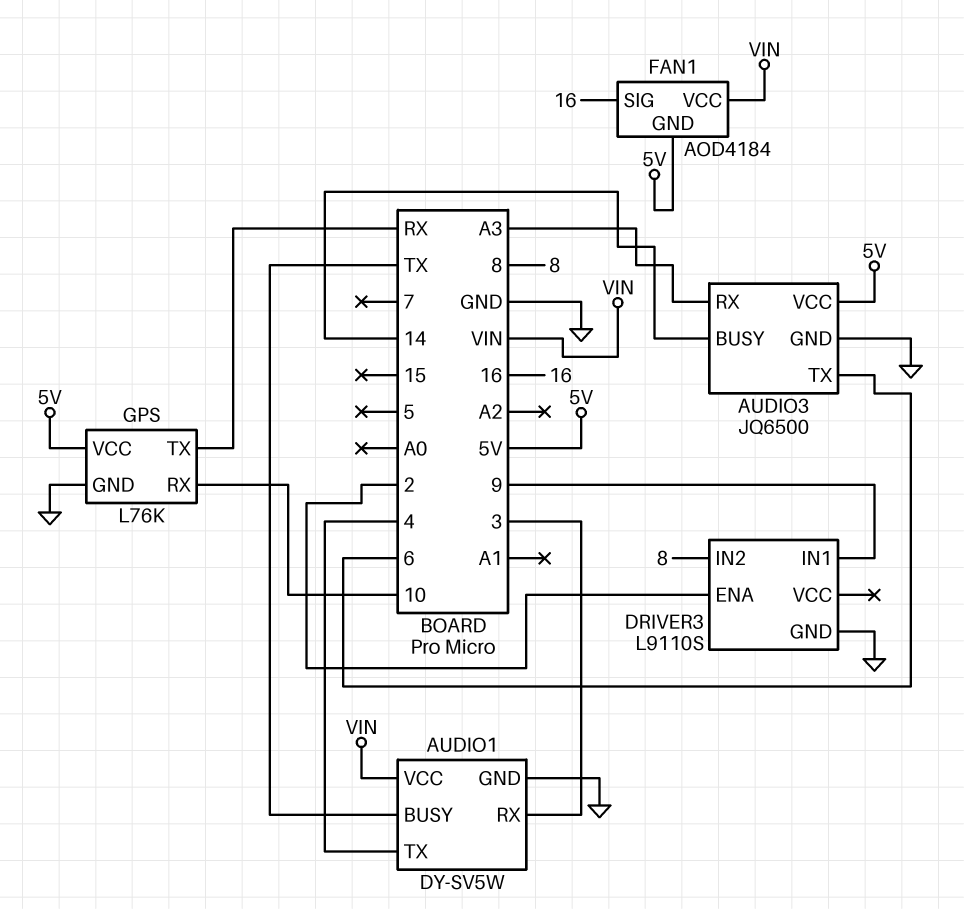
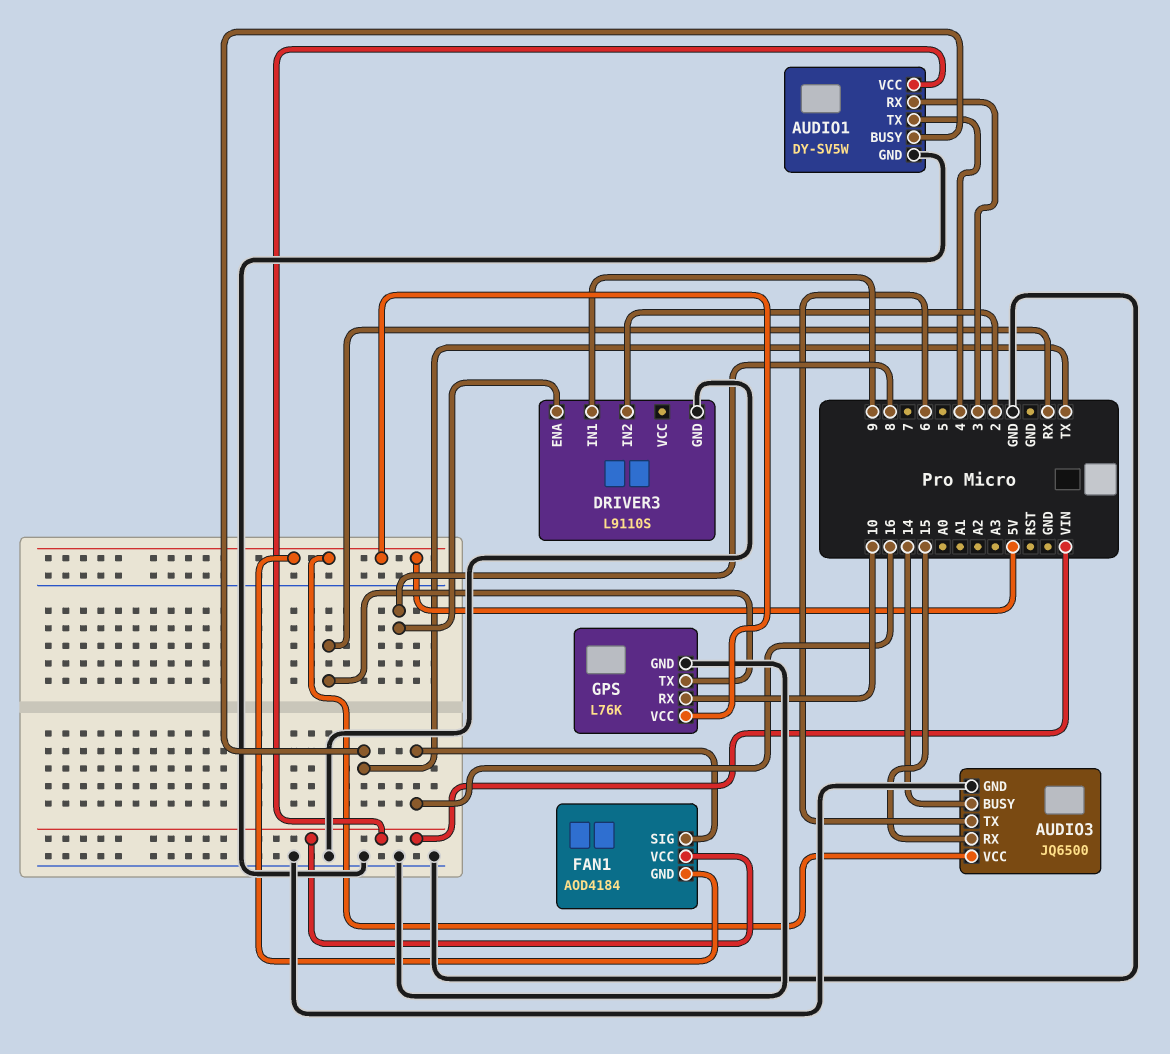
AUDIO3 pin RX: A3 -> 15
DRIVER3 pin ENA: 2 -> 8
DRIVER3 pin IN2: 8 -> 2

